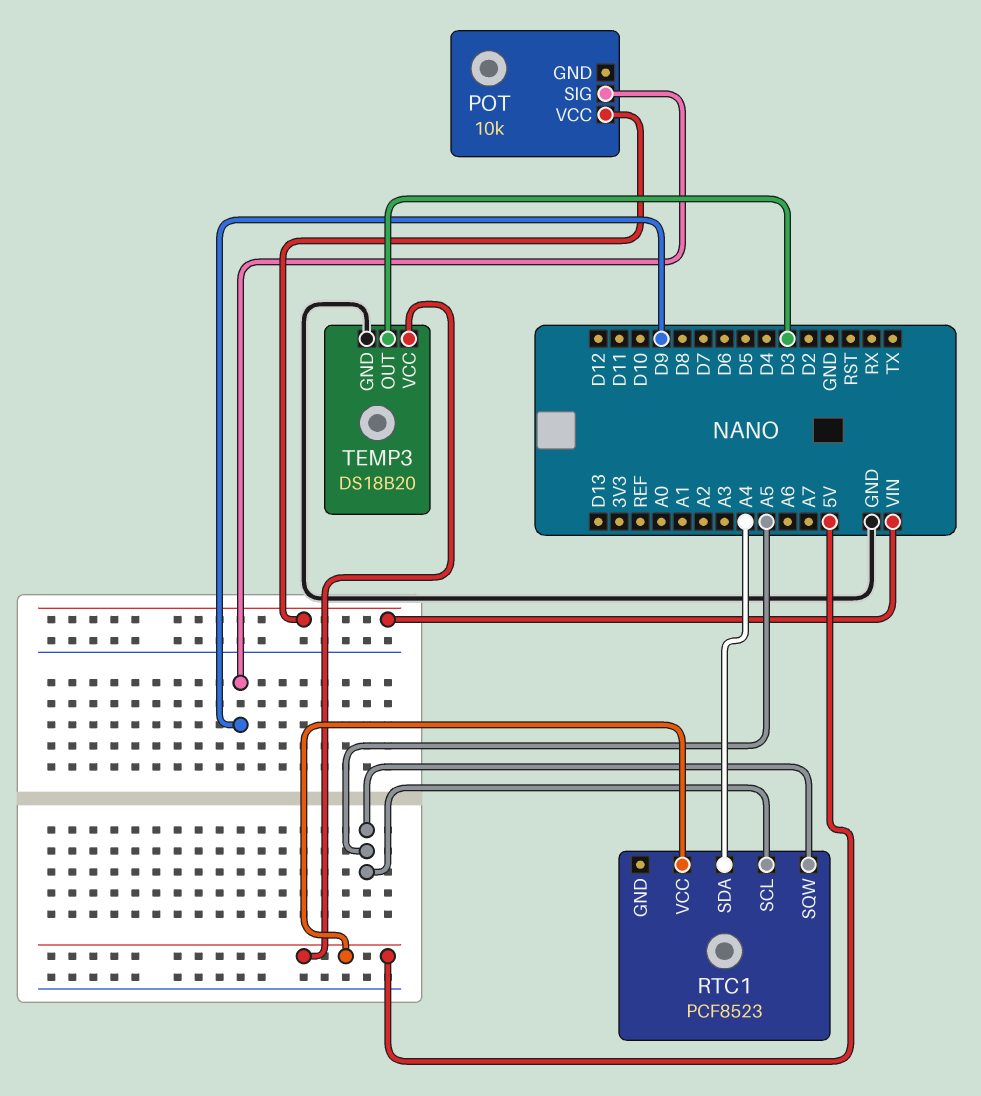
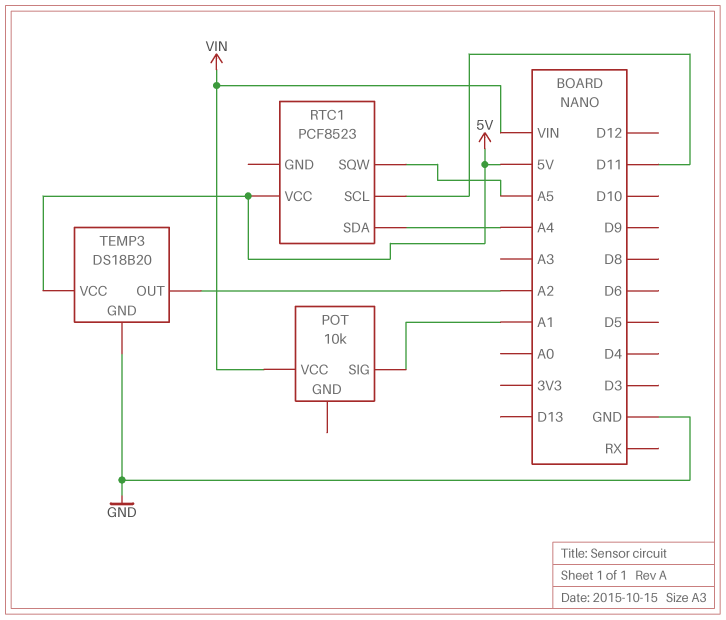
POT pin SIG: D9 -> A1
RTC1 pin SCL: A5 -> D11
TEMP3 pin OUT: D3 -> A2

